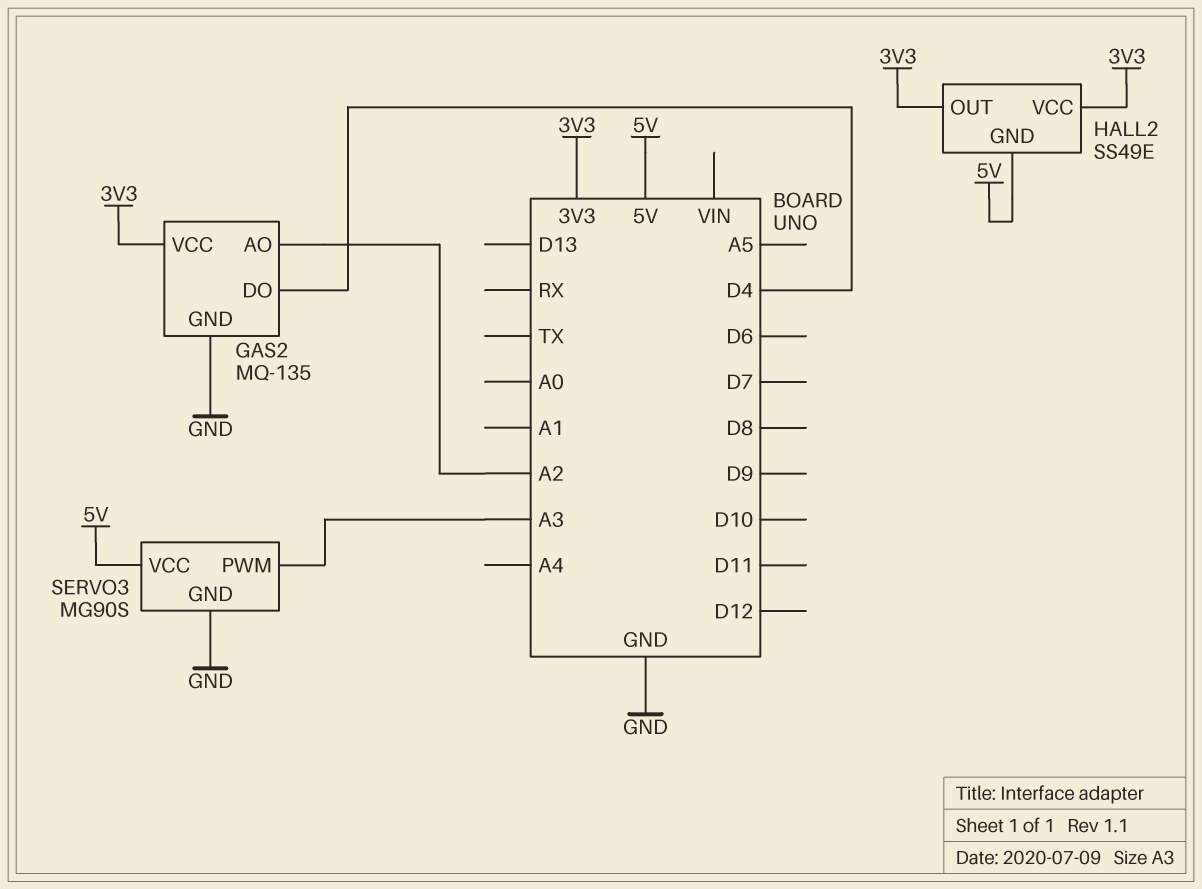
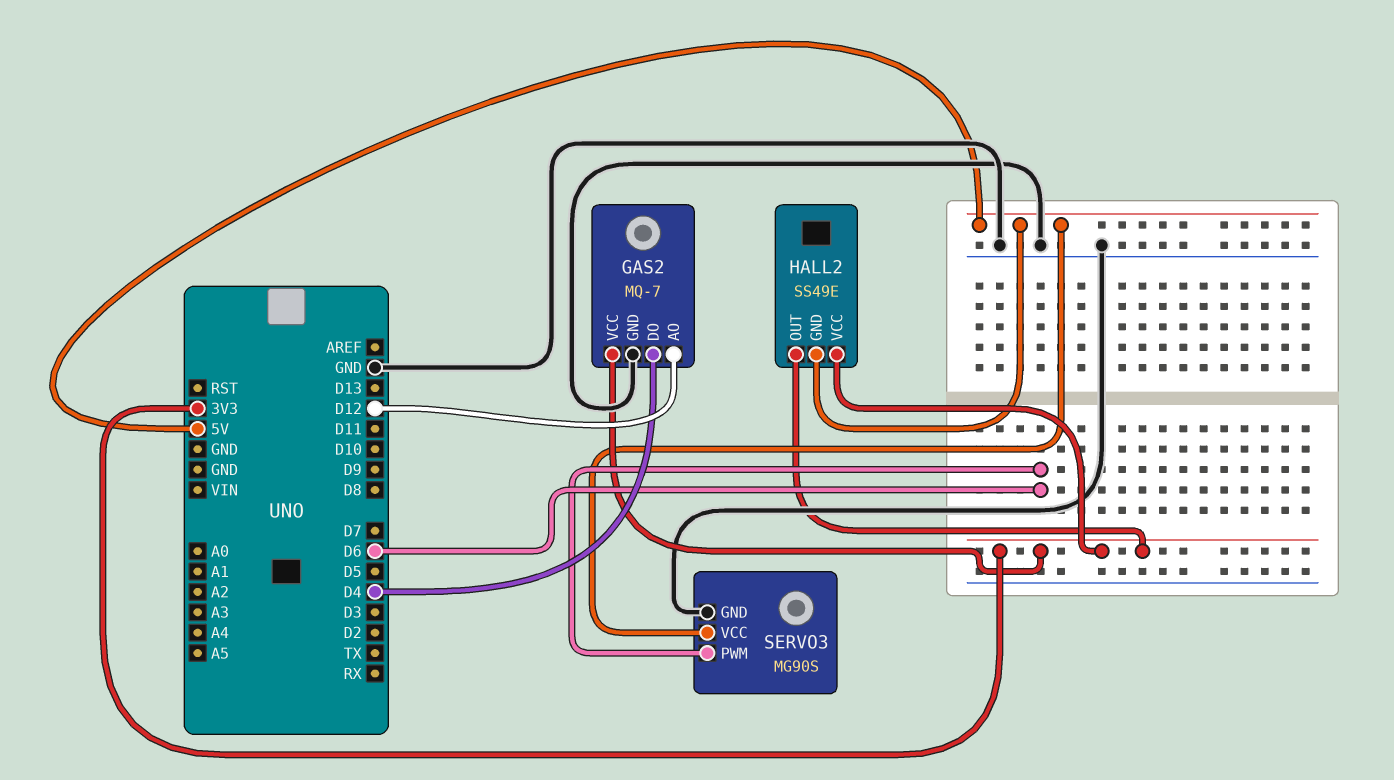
GAS2: MQ-135 -> MQ-7
GAS2 pin AO: A2 -> D12
SERVO3 pin PWM: A3 -> D6

